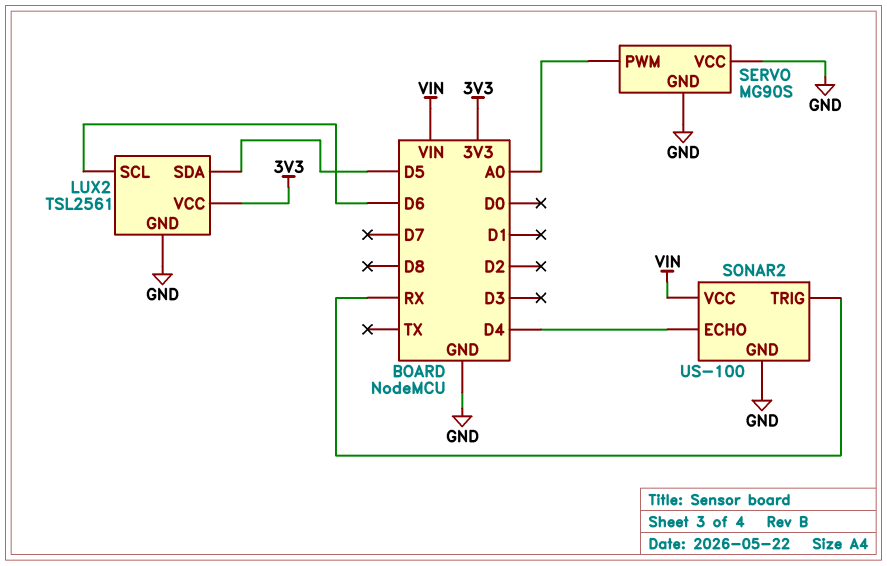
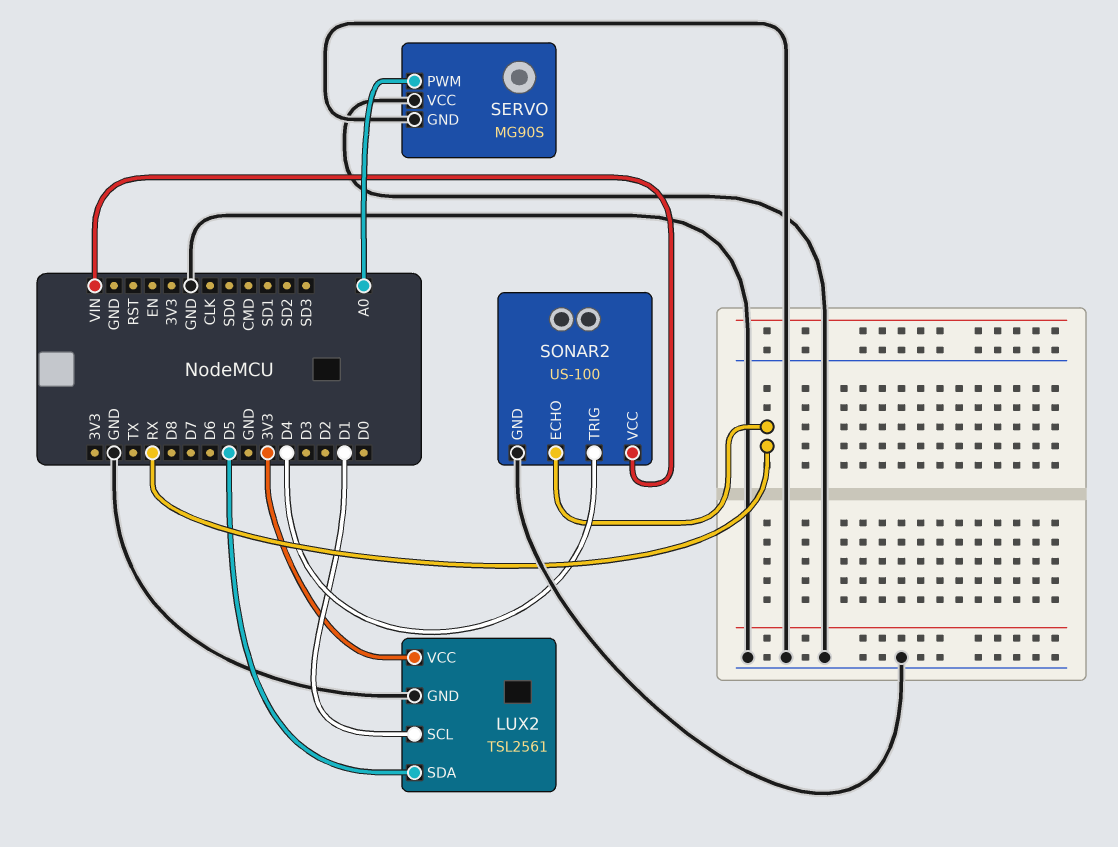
LUX2 pin SCL: D6 -> D1
SONAR2 pin ECHO: D4 -> RX
SONAR2 pin TRIG: RX -> D4

